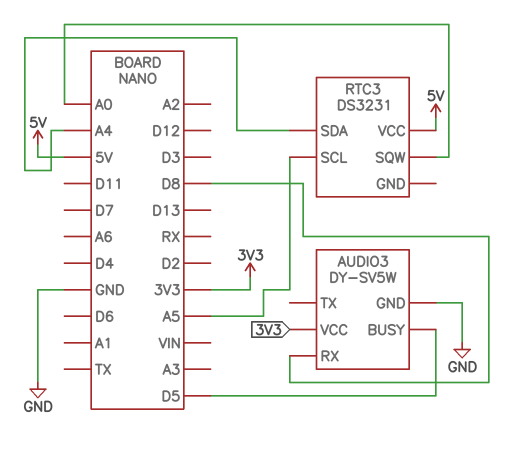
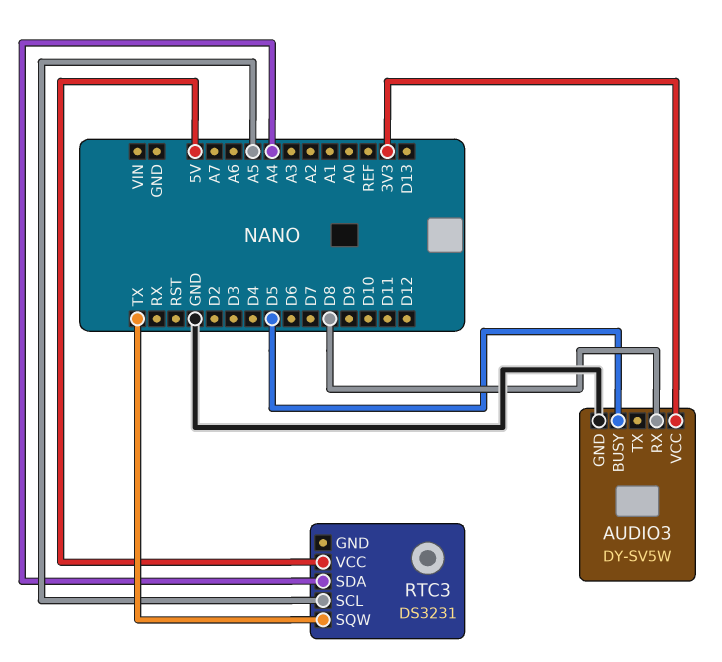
RTC3 pin SQW: A0 -> TX

